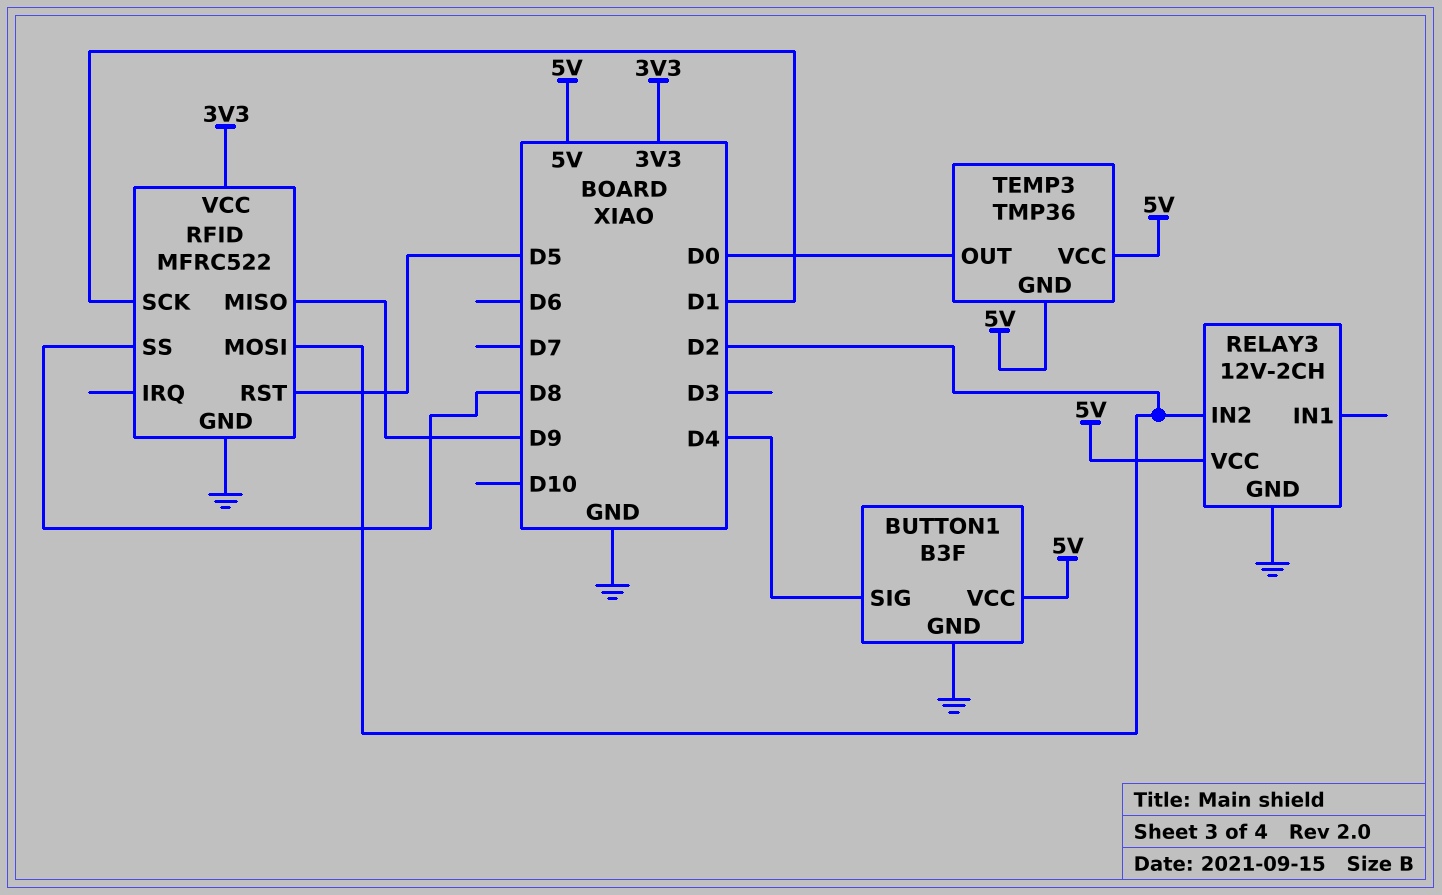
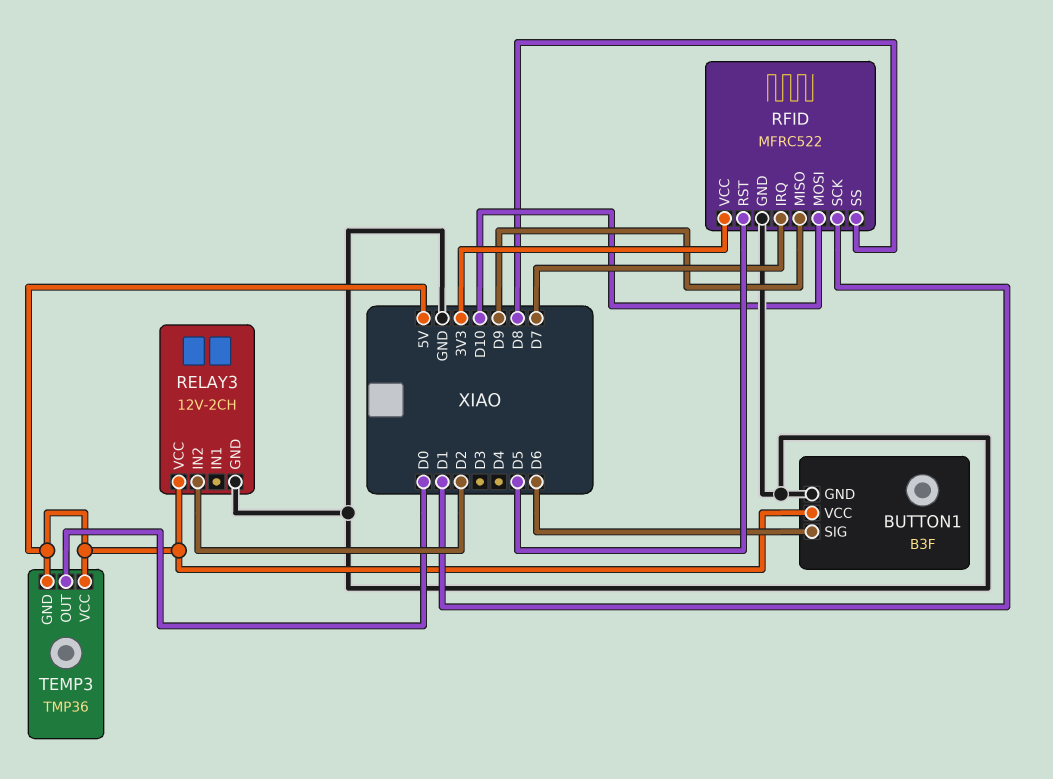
BUTTON1 pin SIG: D4 -> D6
RFID pin IRQ: none -> D7
RFID pin MOSI: D2 -> D10

